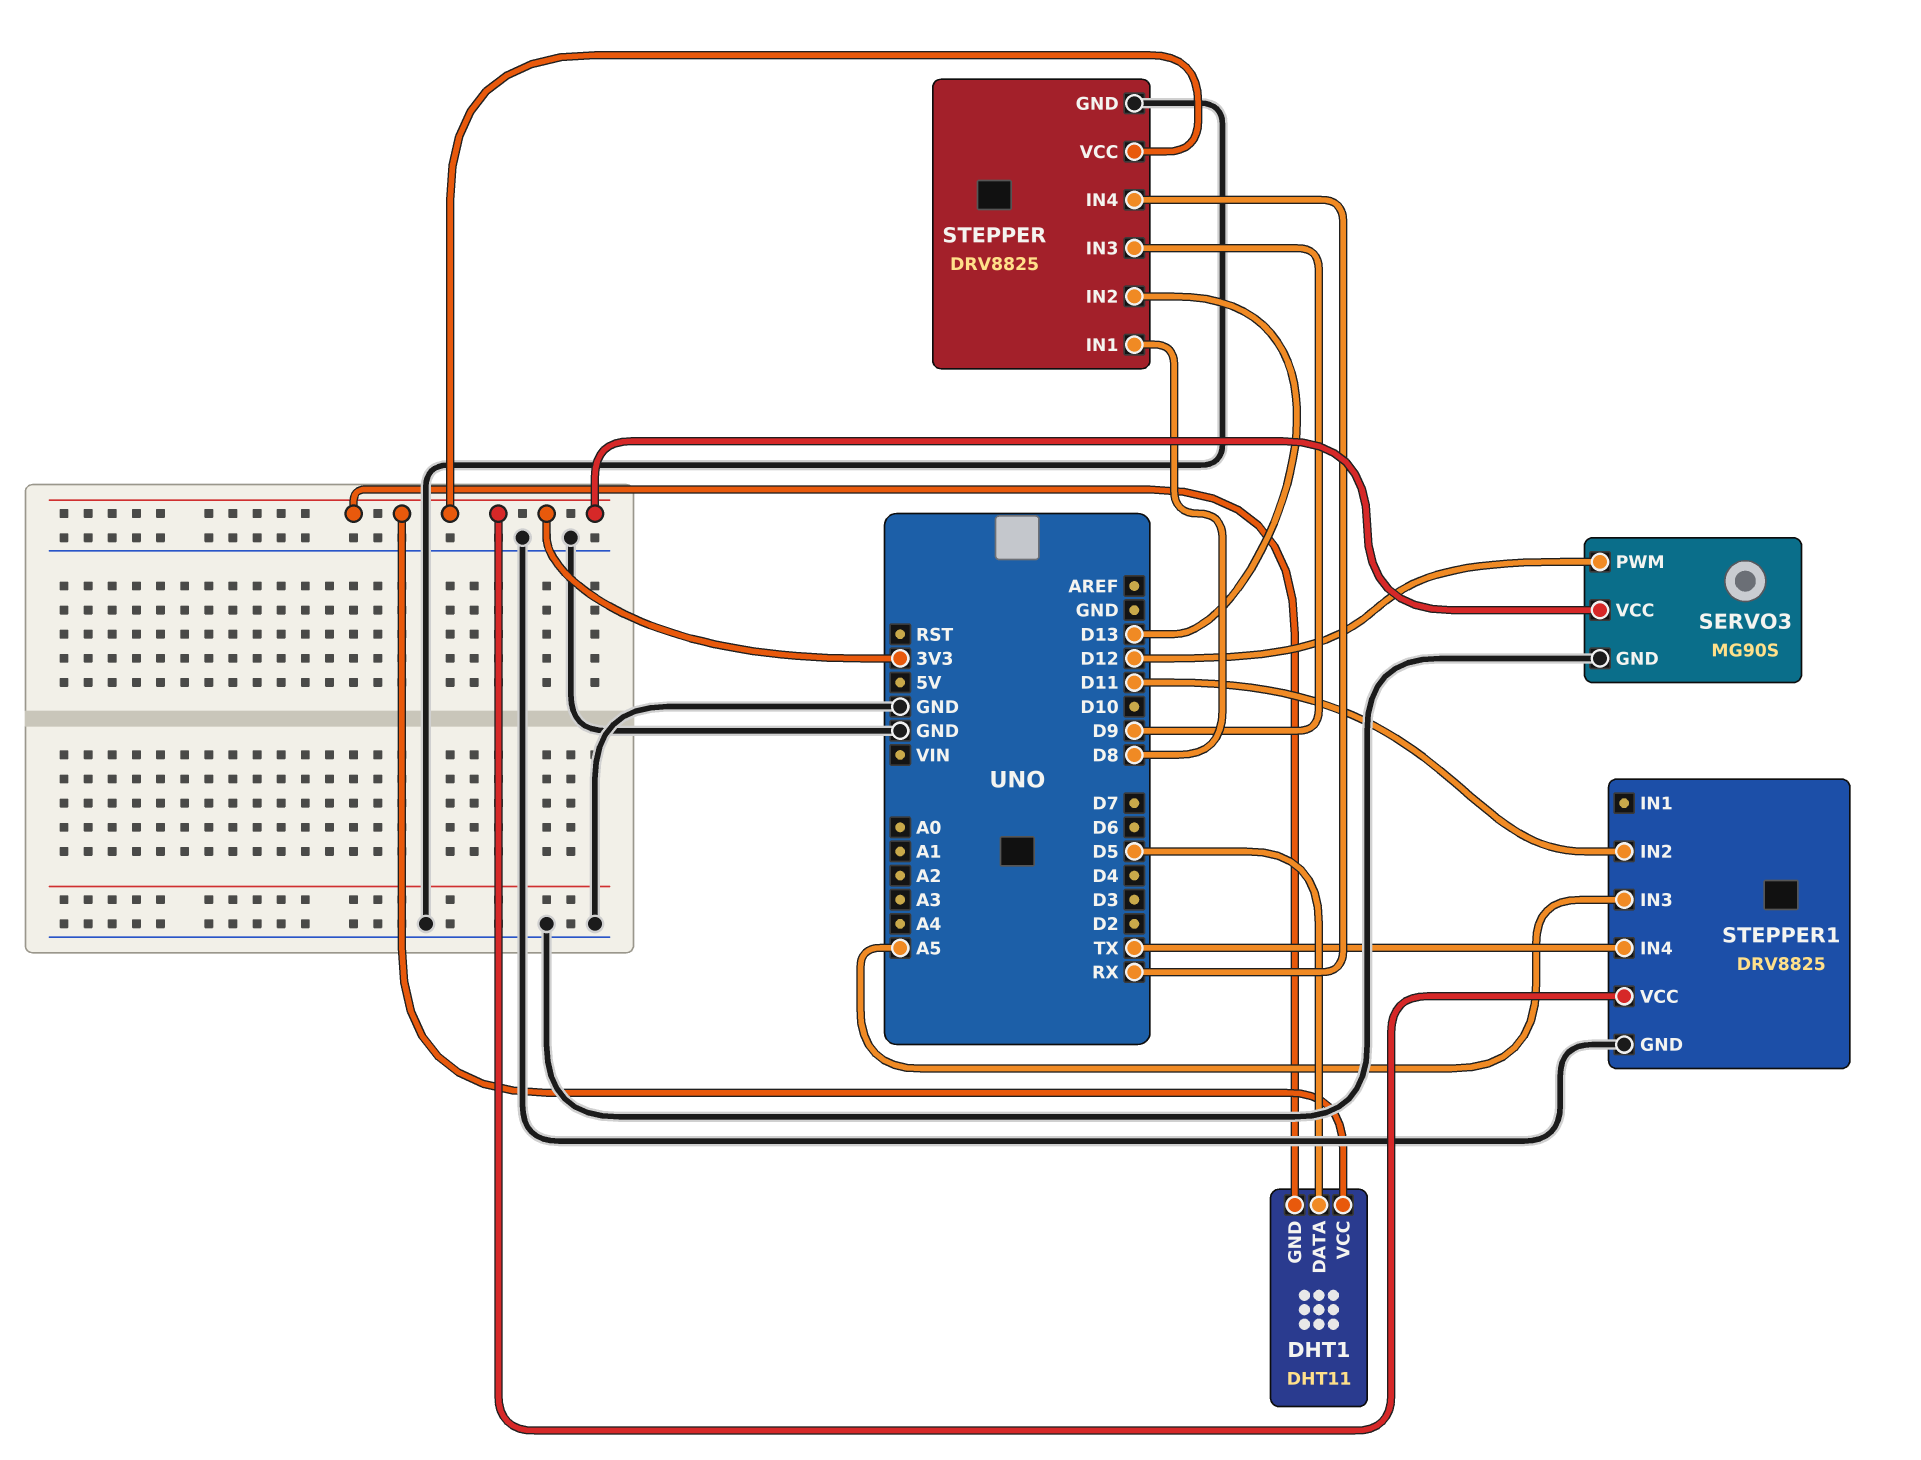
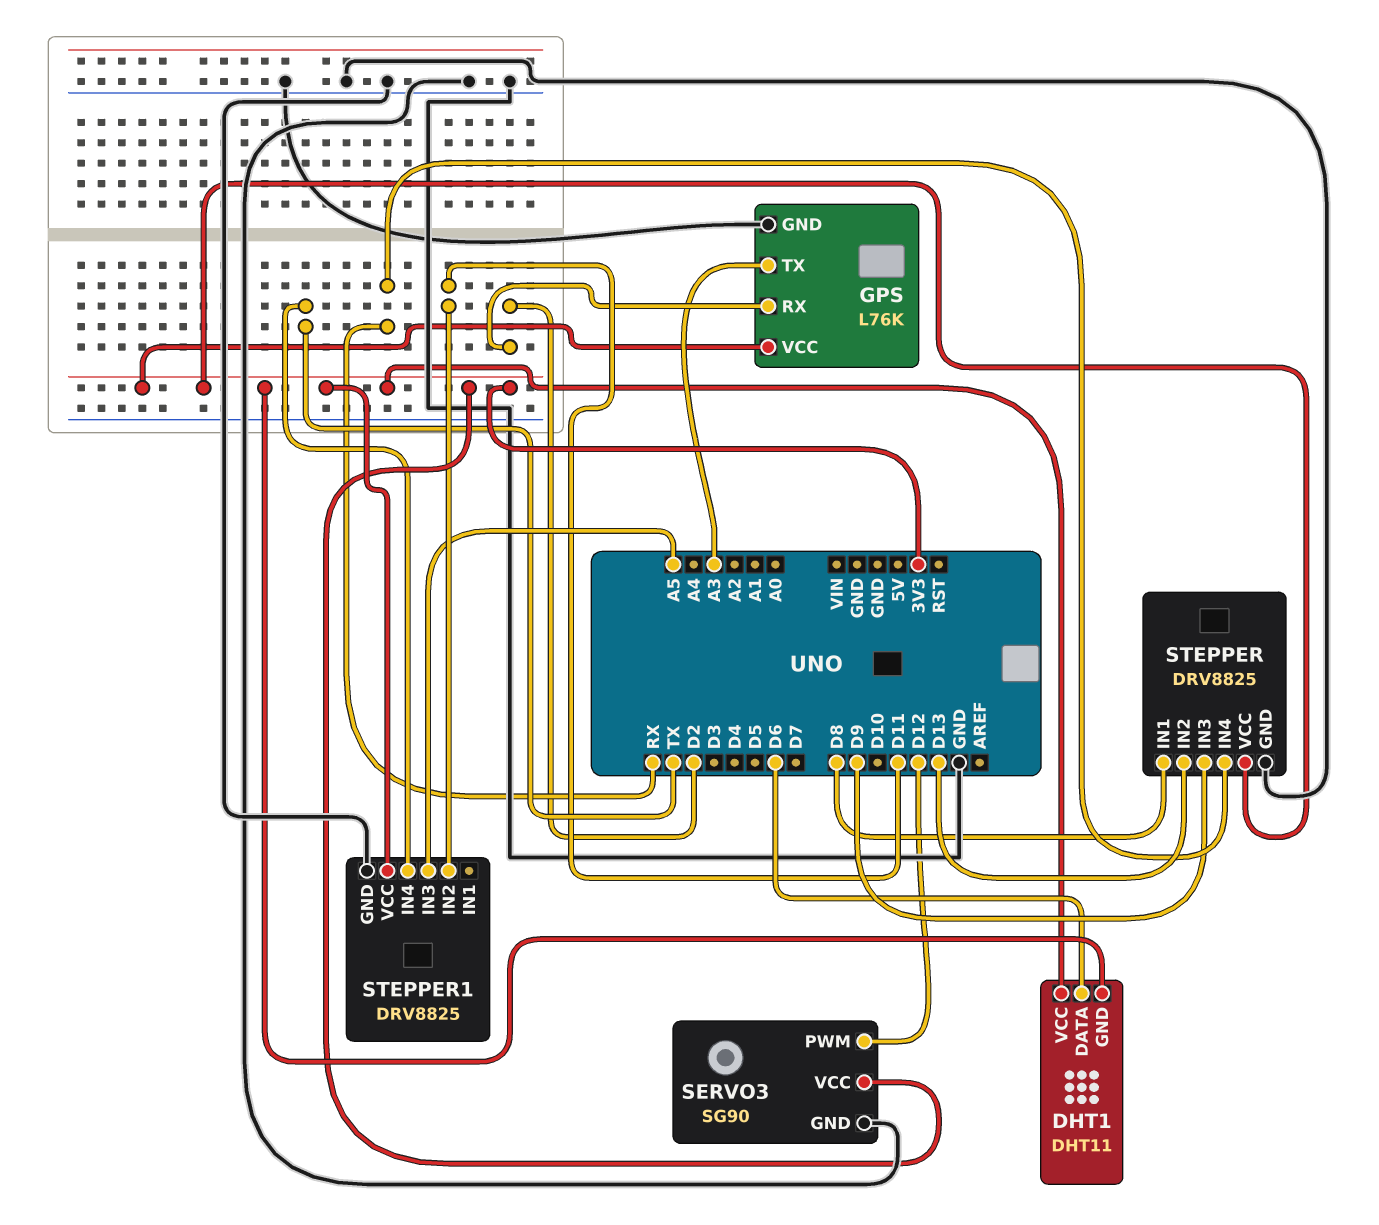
DHT1 pin DATA: D5 -> D6
GPS: none -> L76K
GPS pin GND: none -> GND
GPS pin RX: none -> D2
GPS pin TX: none -> A3
GPS pin VCC: none -> 3V3
SERVO3: MG90S -> SG90

